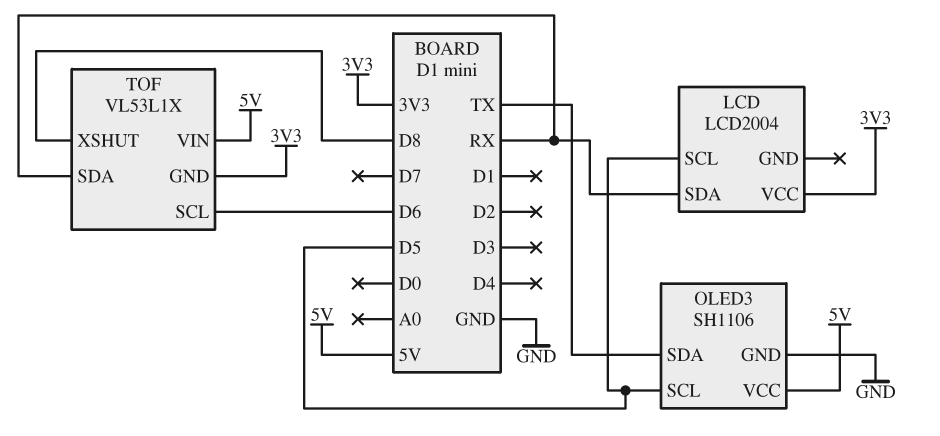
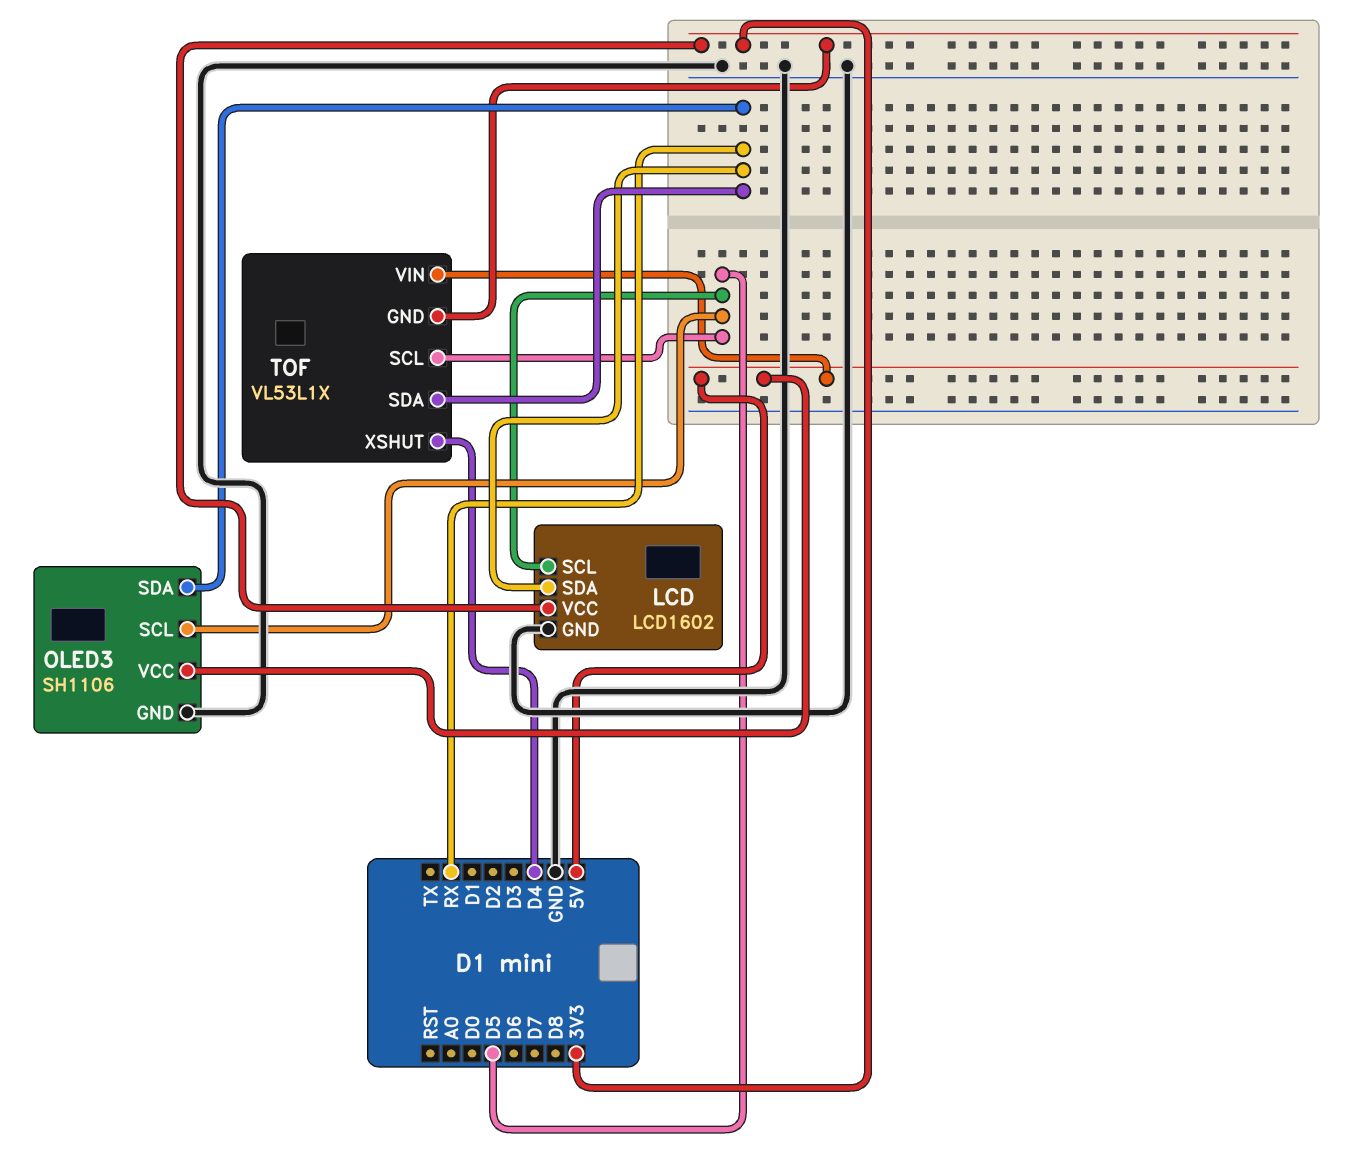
LCD: LCD2004 -> LCD1602
LCD pin GND: none -> GND
OLED3 pin SDA: TX -> RX
TOF pin SCL: D6 -> D5
TOF pin XSHUT: D8 -> D4

